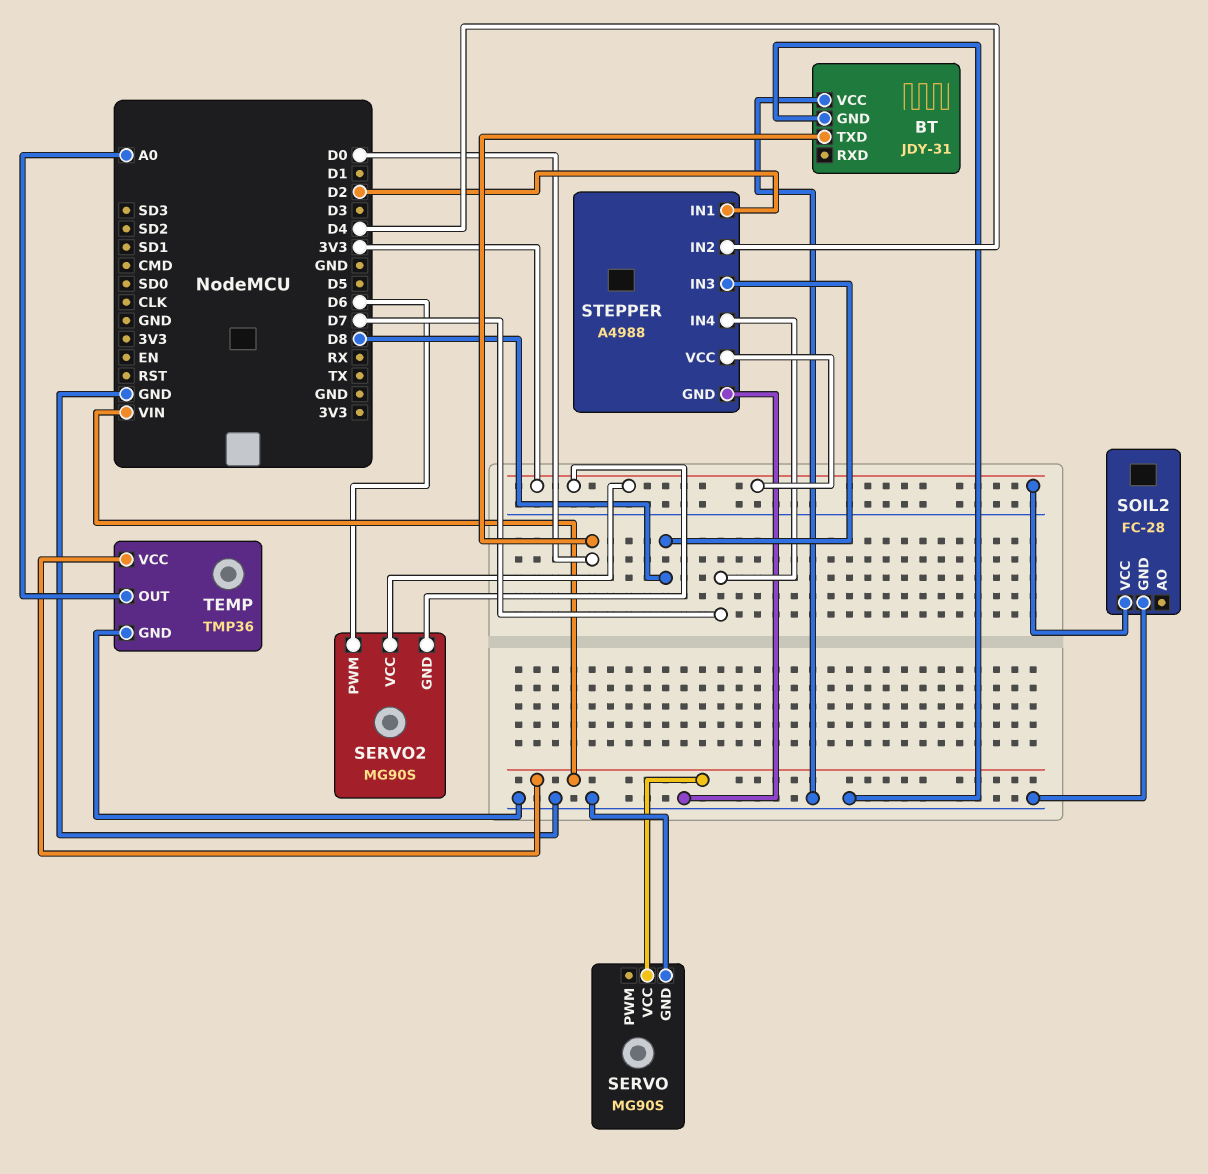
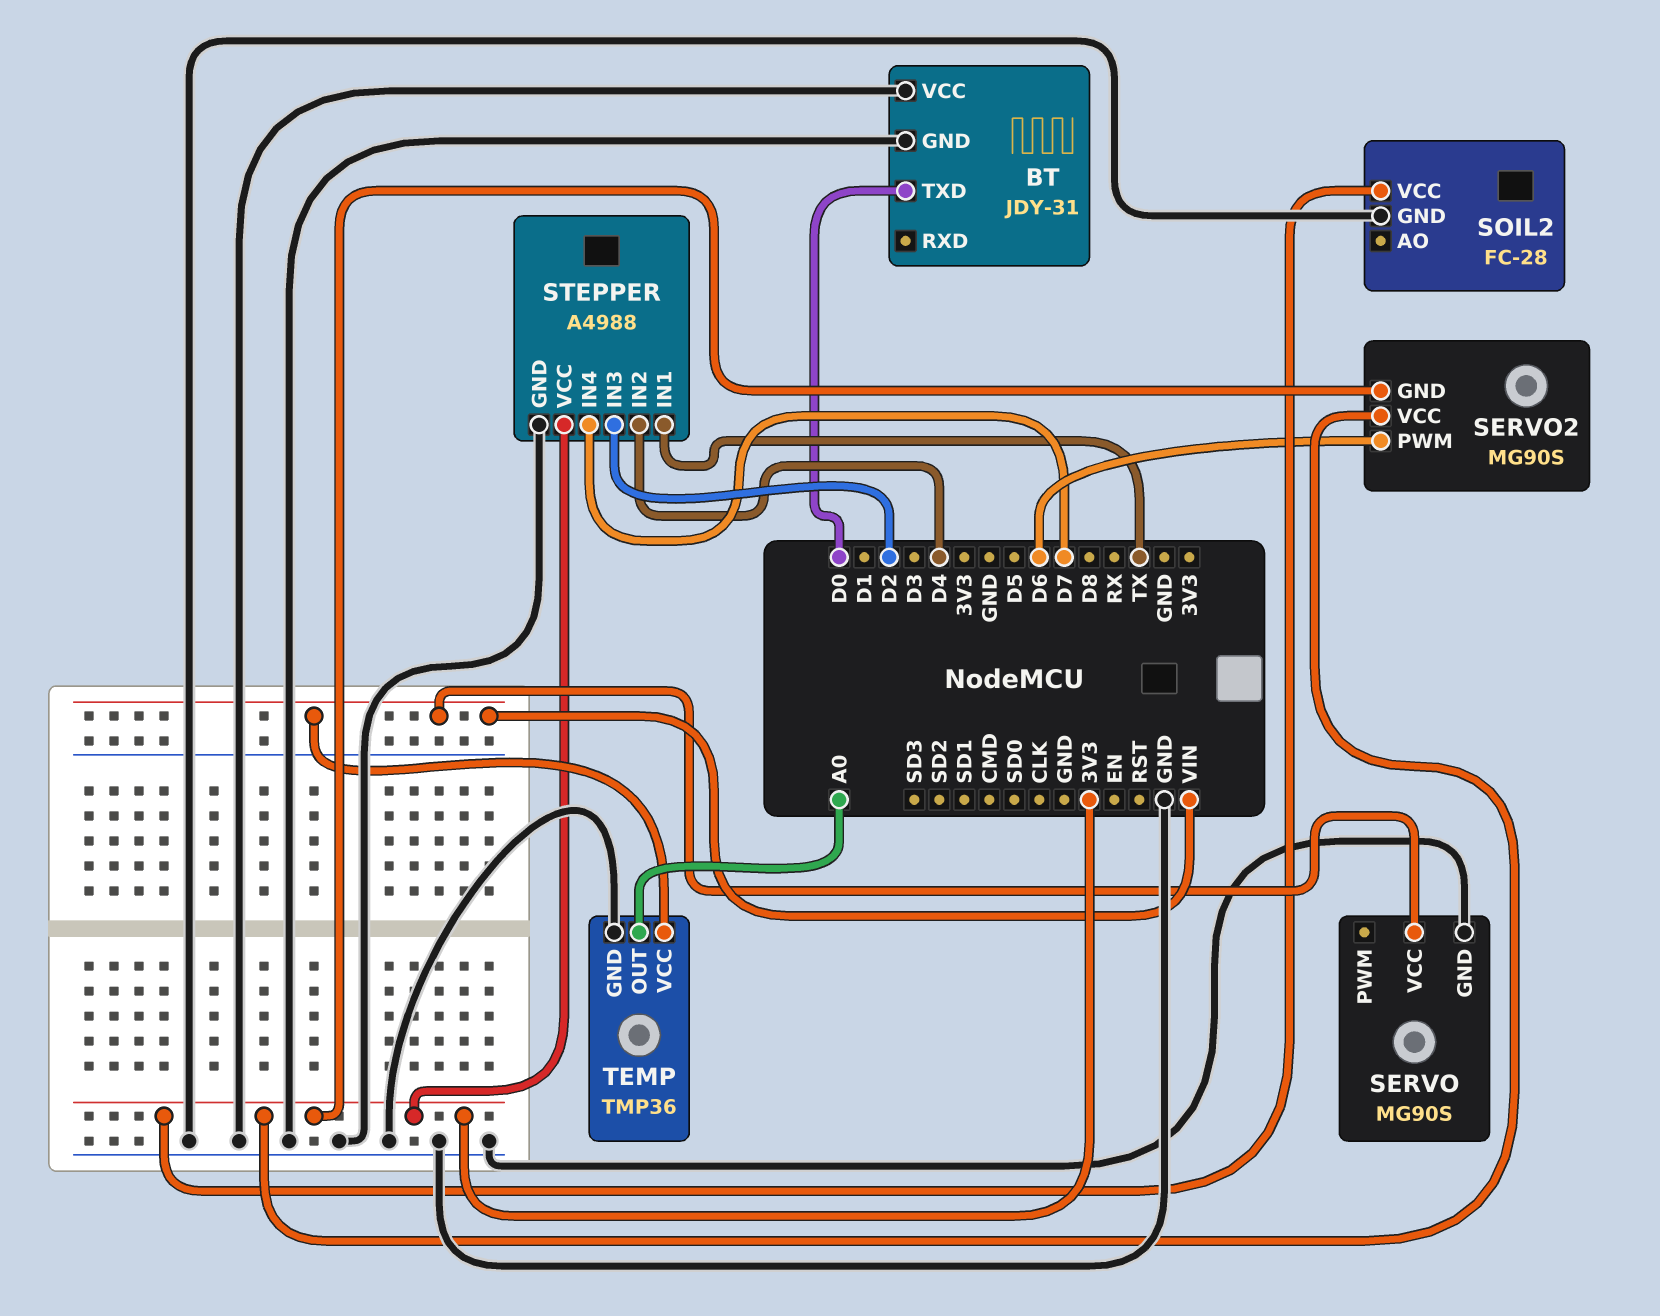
STEPPER pin IN1: D2 -> TX
STEPPER pin IN3: D8 -> D2

